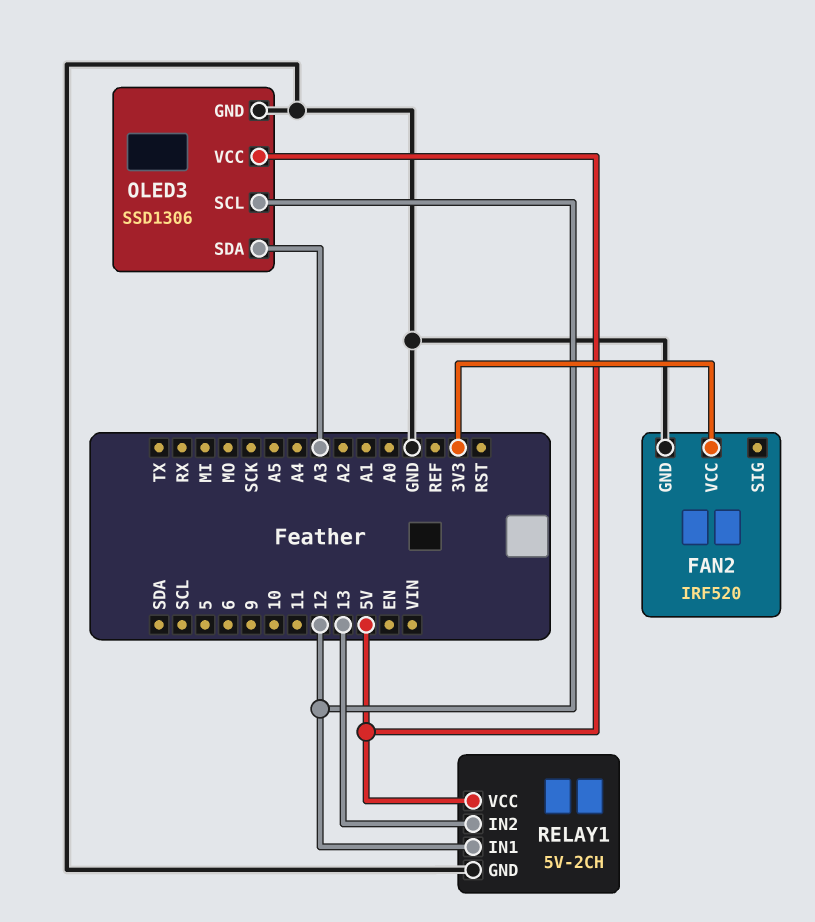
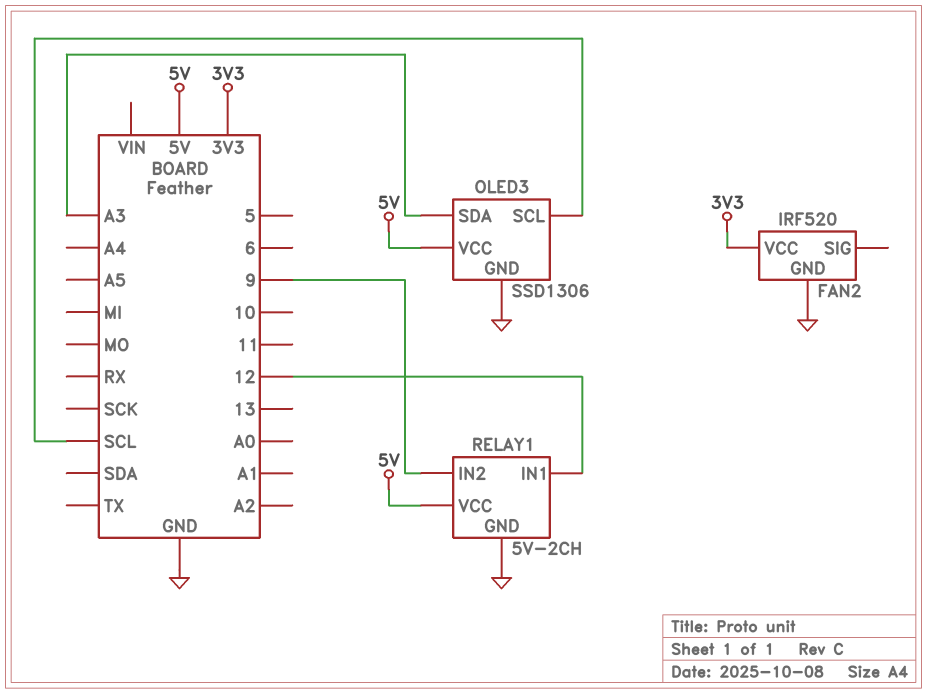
OLED3 pin SCL: 12 -> SCL
RELAY1 pin IN2: 13 -> 9

